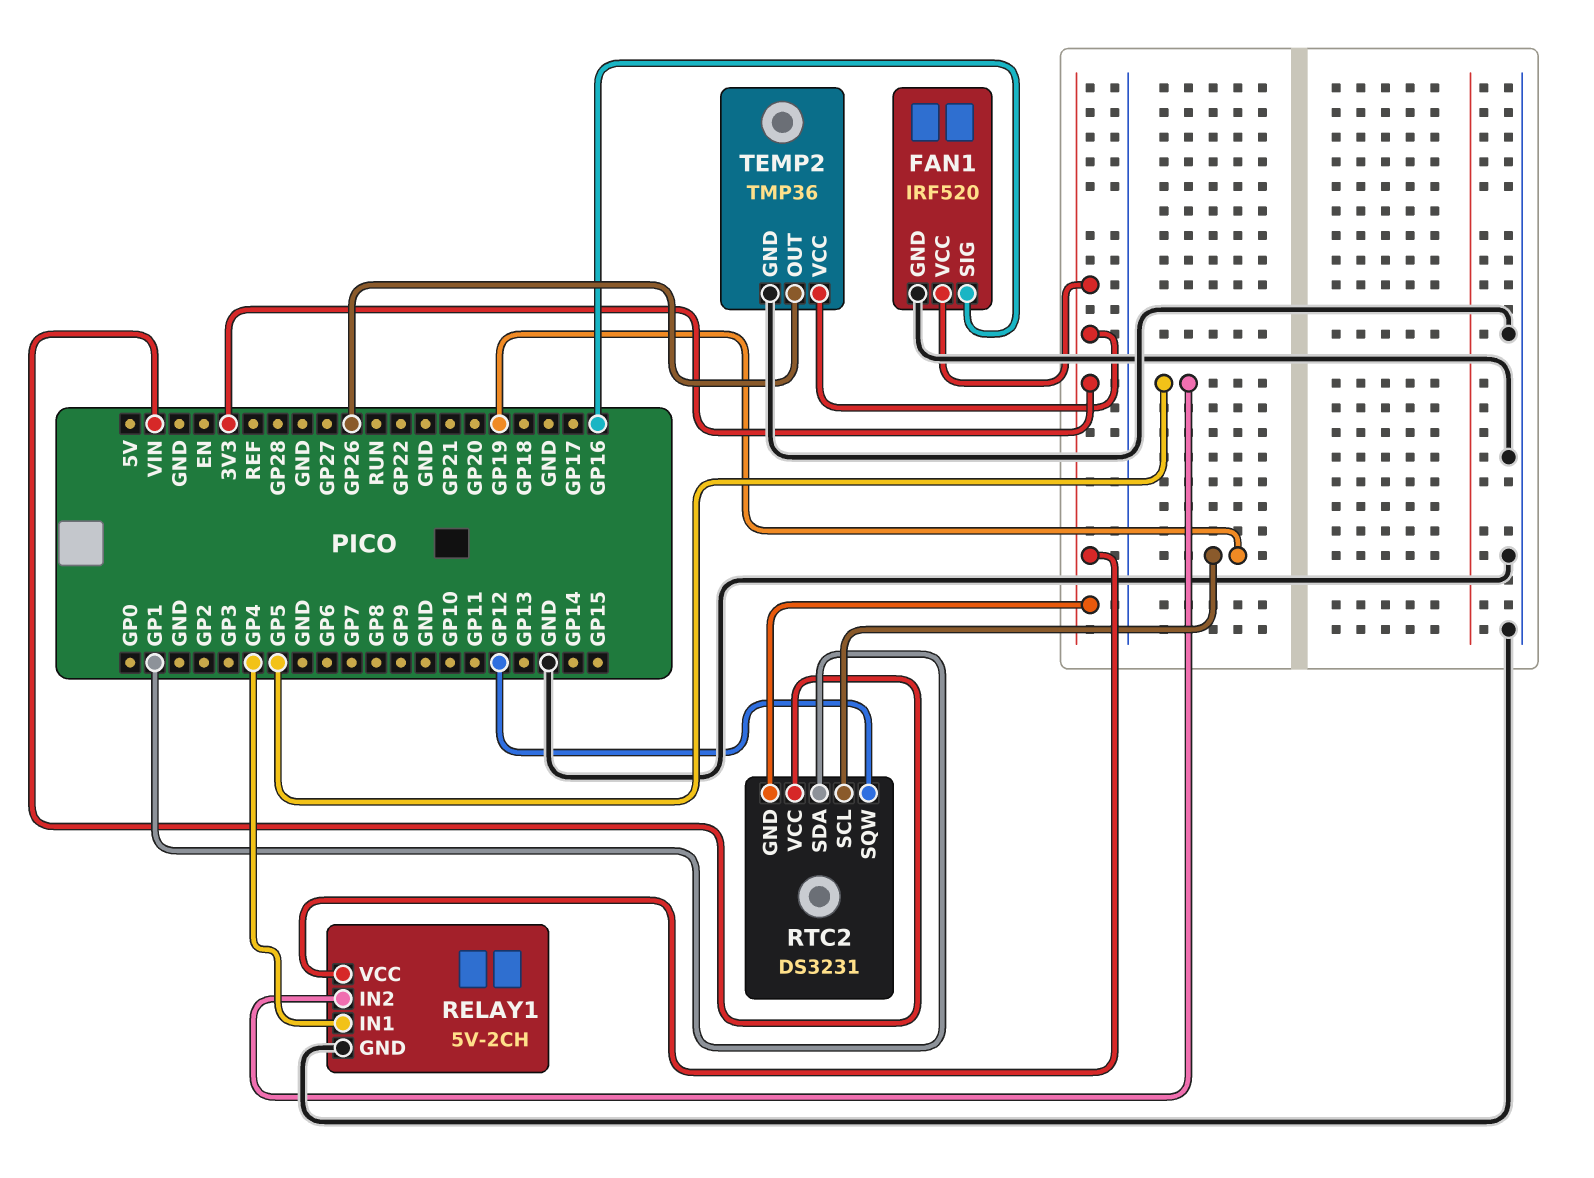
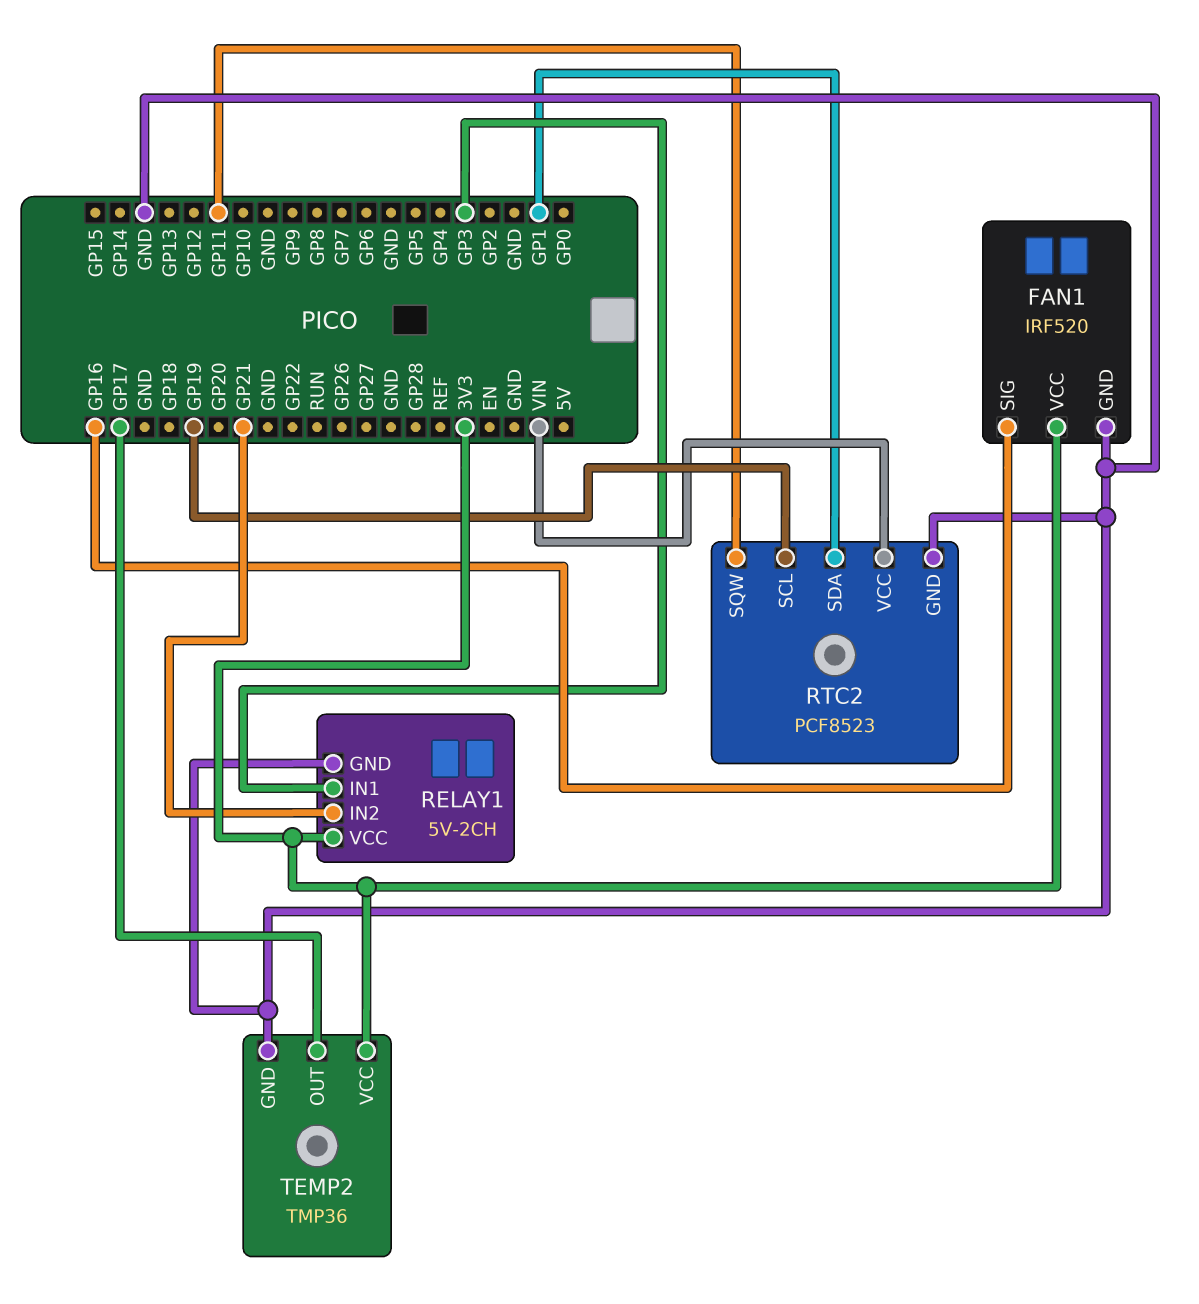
RELAY1 pin IN1: GP4 -> GP3
RELAY1 pin IN2: GP5 -> GP21
RTC2: DS3231 -> PCF8523
RTC2 pin GND: 3V3 -> GND
RTC2 pin SQW: GP12 -> GP11
TEMP2 pin OUT: GP26 -> GP17

